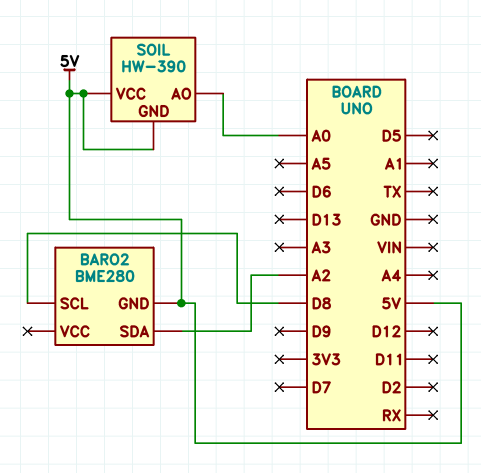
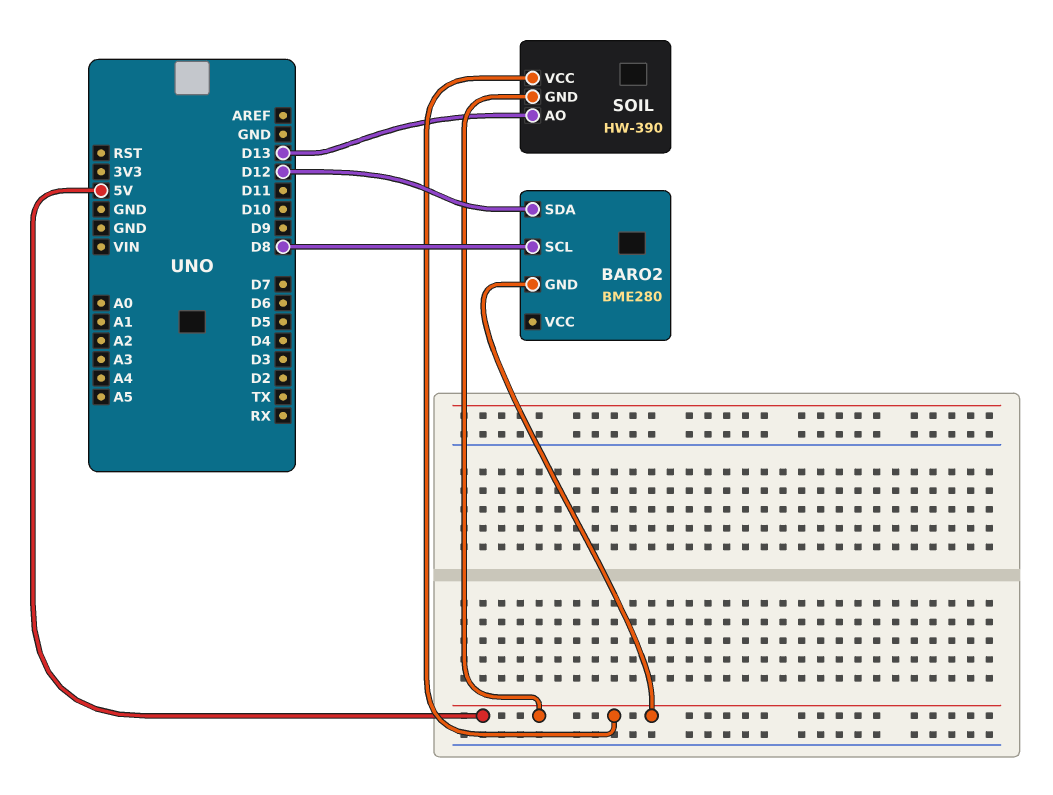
BARO2 pin SDA: A2 -> D12
SOIL pin AO: A0 -> D13

